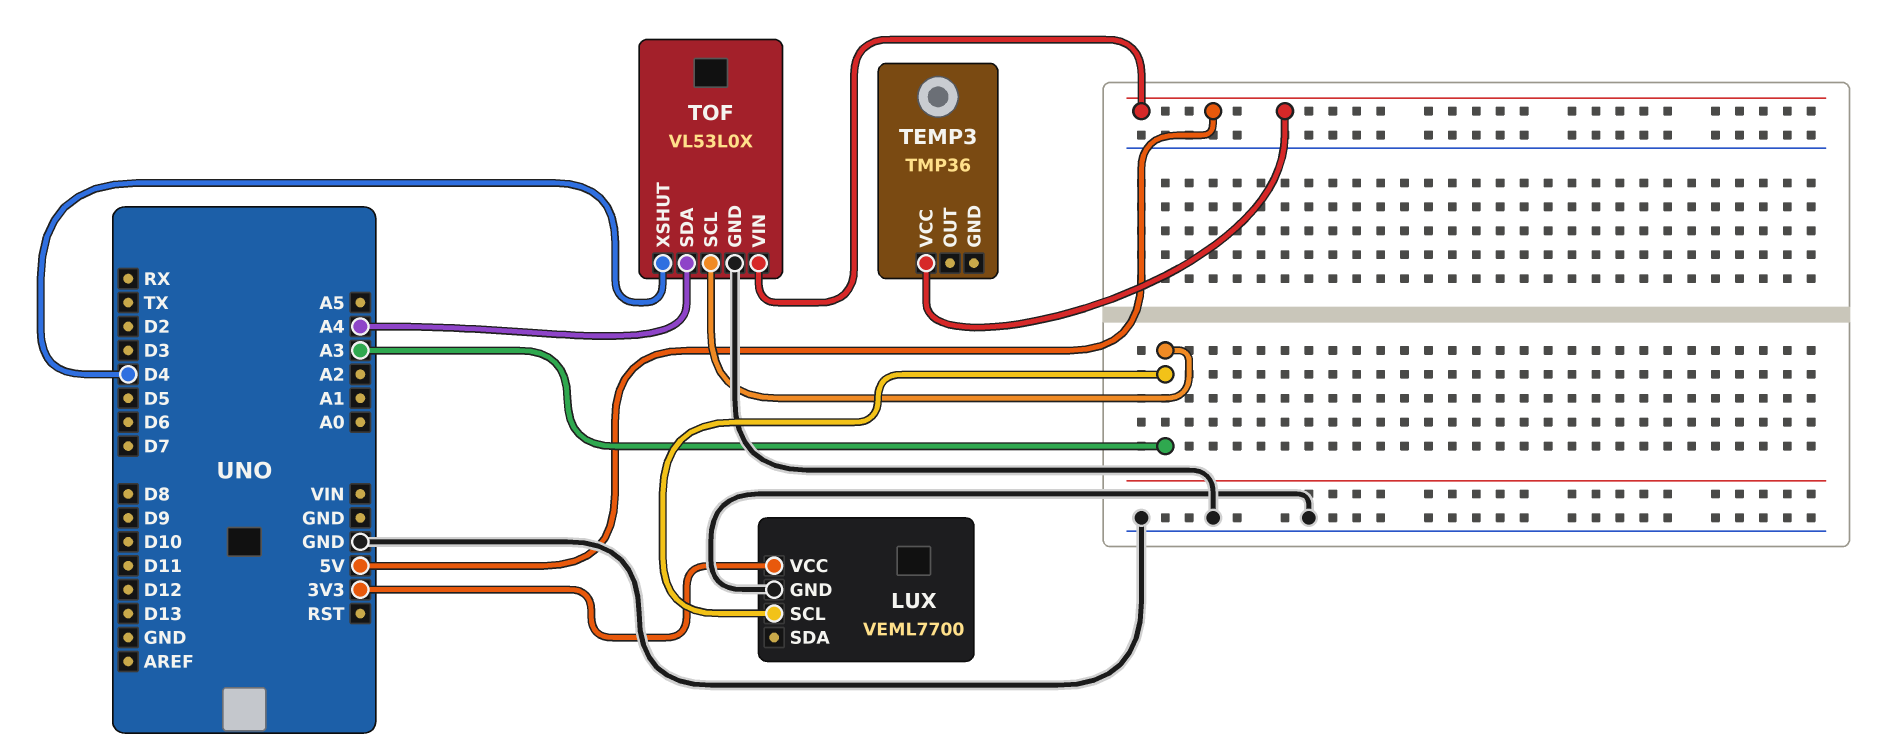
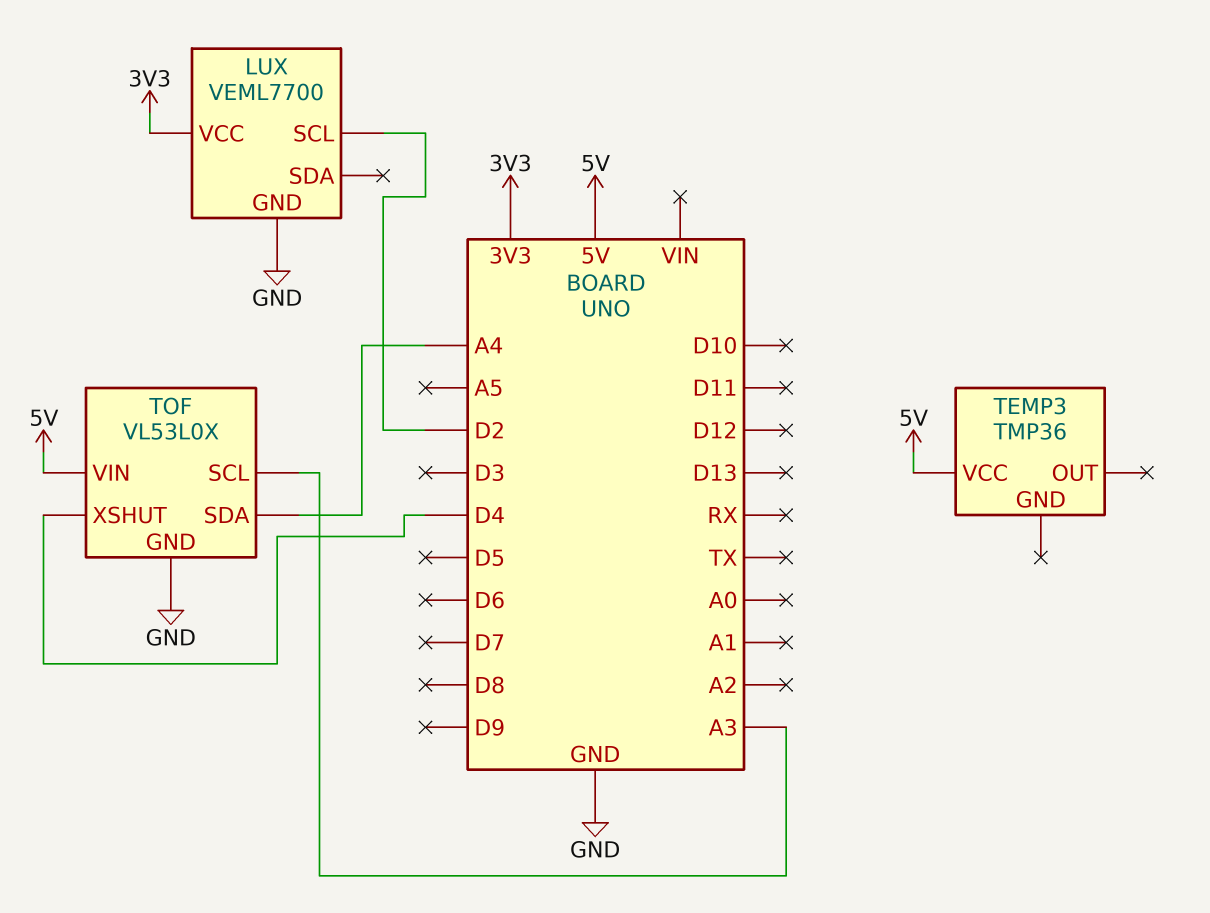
LUX pin SCL: A3 -> D2

